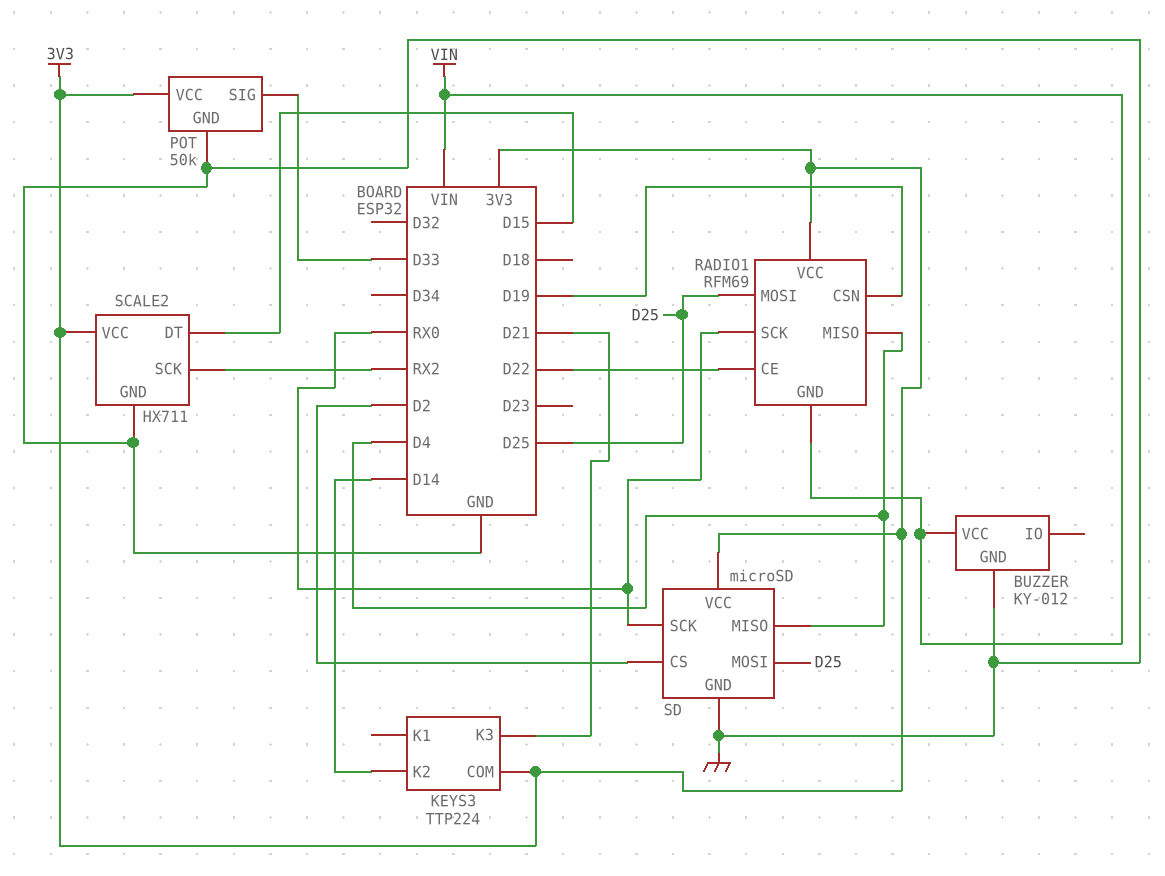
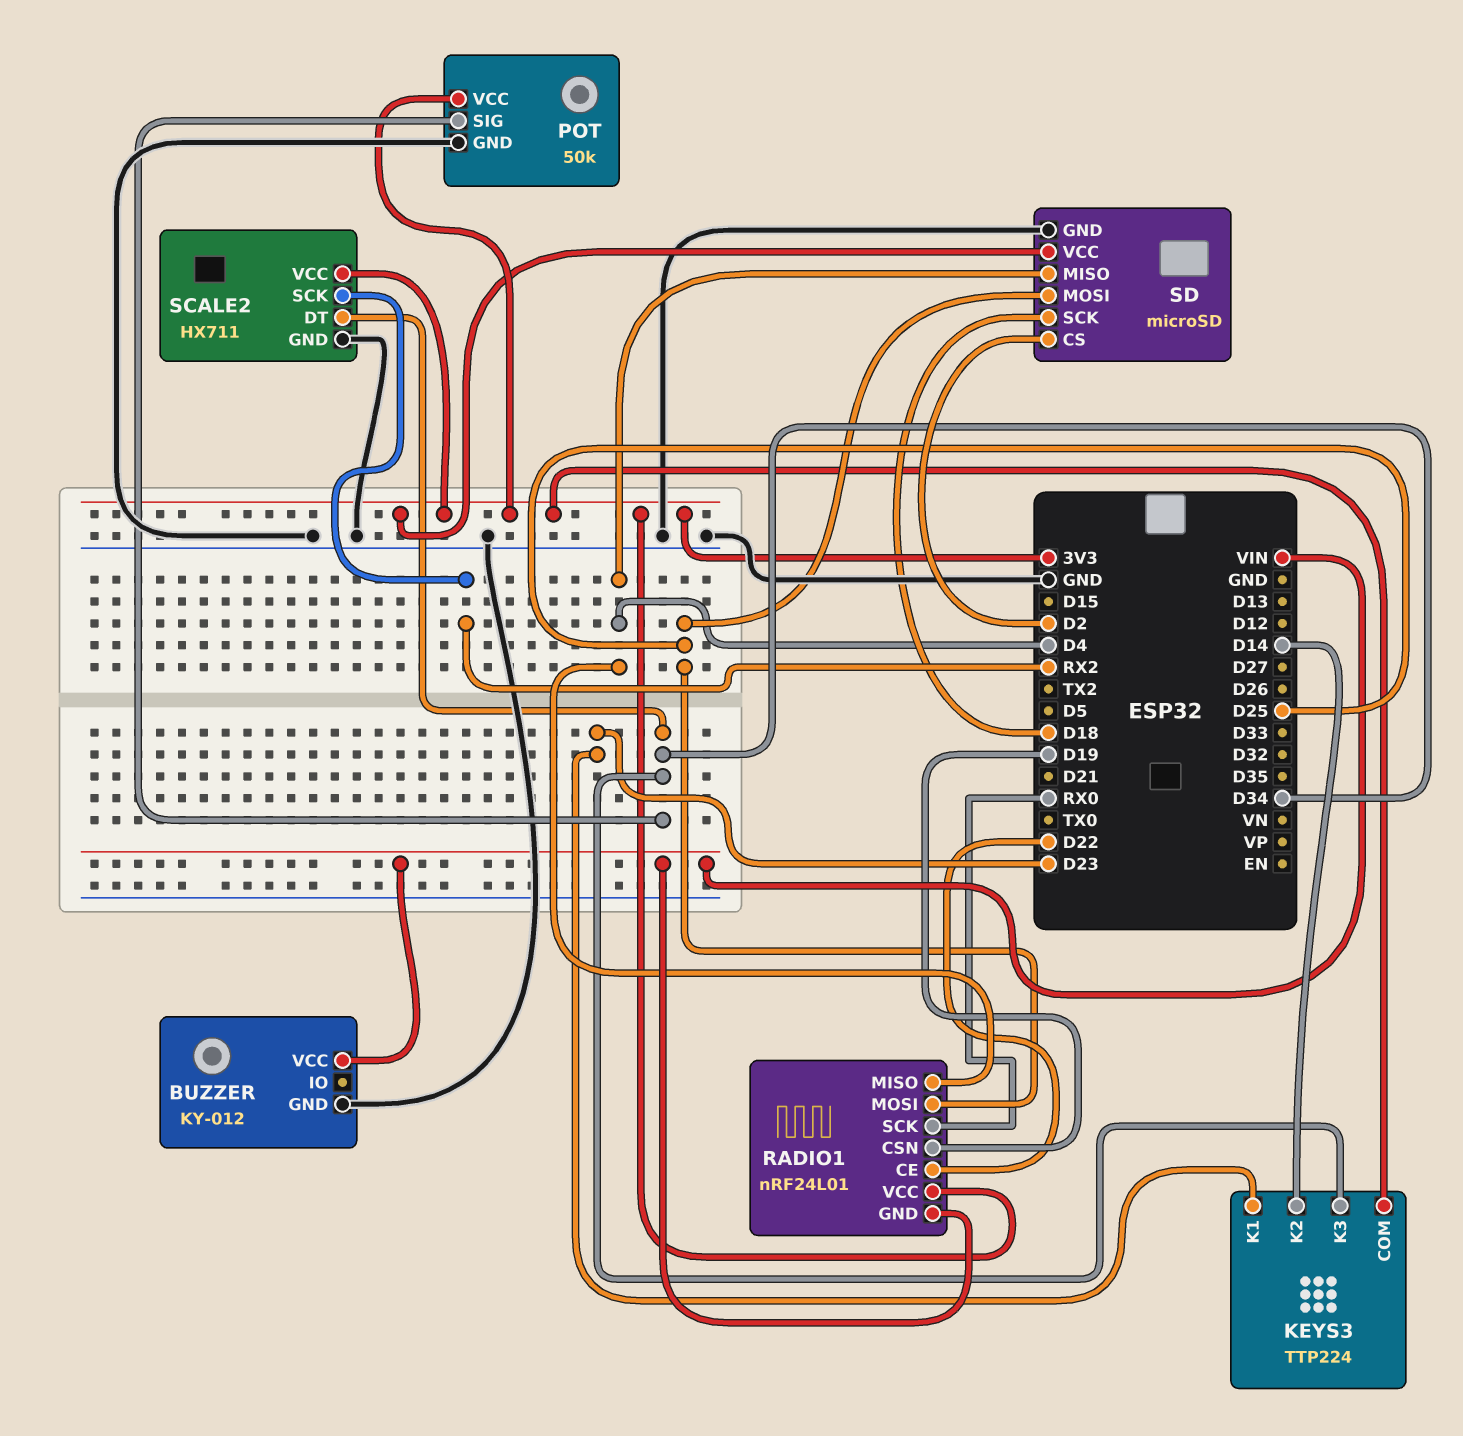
KEYS3 pin K1: none -> D23
KEYS3 pin K3: D21 -> D34
POT pin SIG: D33 -> D34
RADIO1: RFM69 -> nRF24L01
SCALE2 pin DT: D15 -> D34
SD pin SCK: RX0 -> D18

